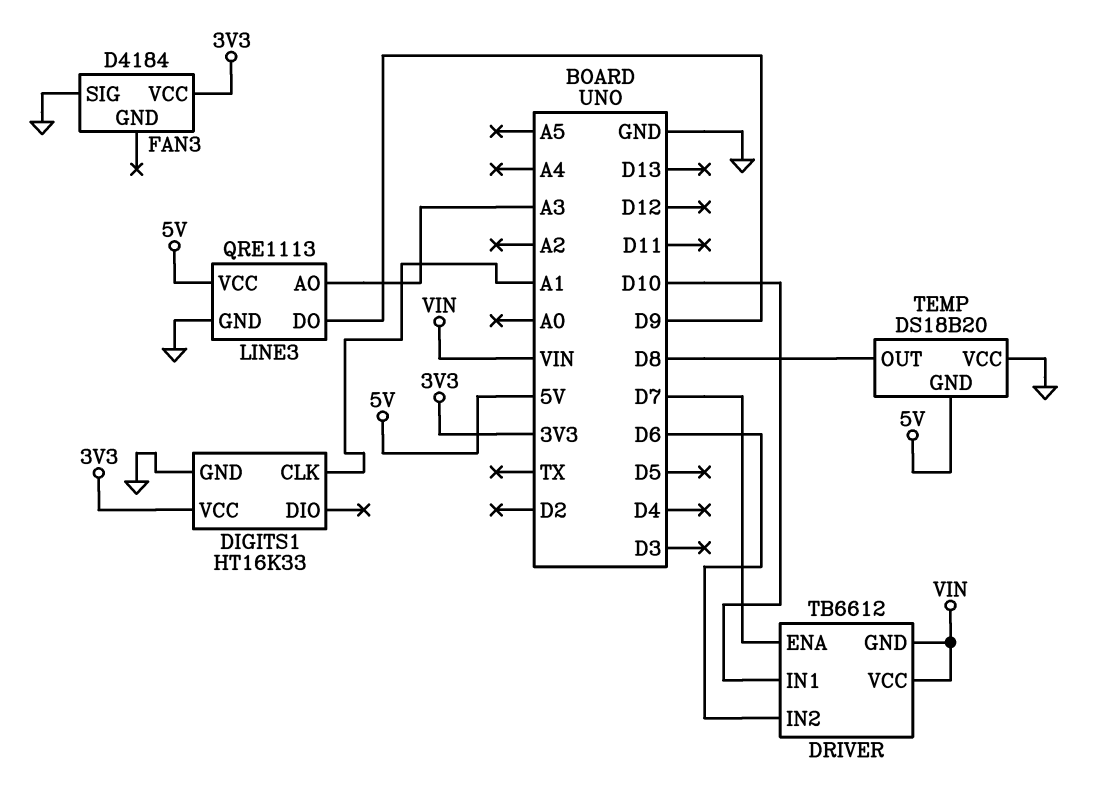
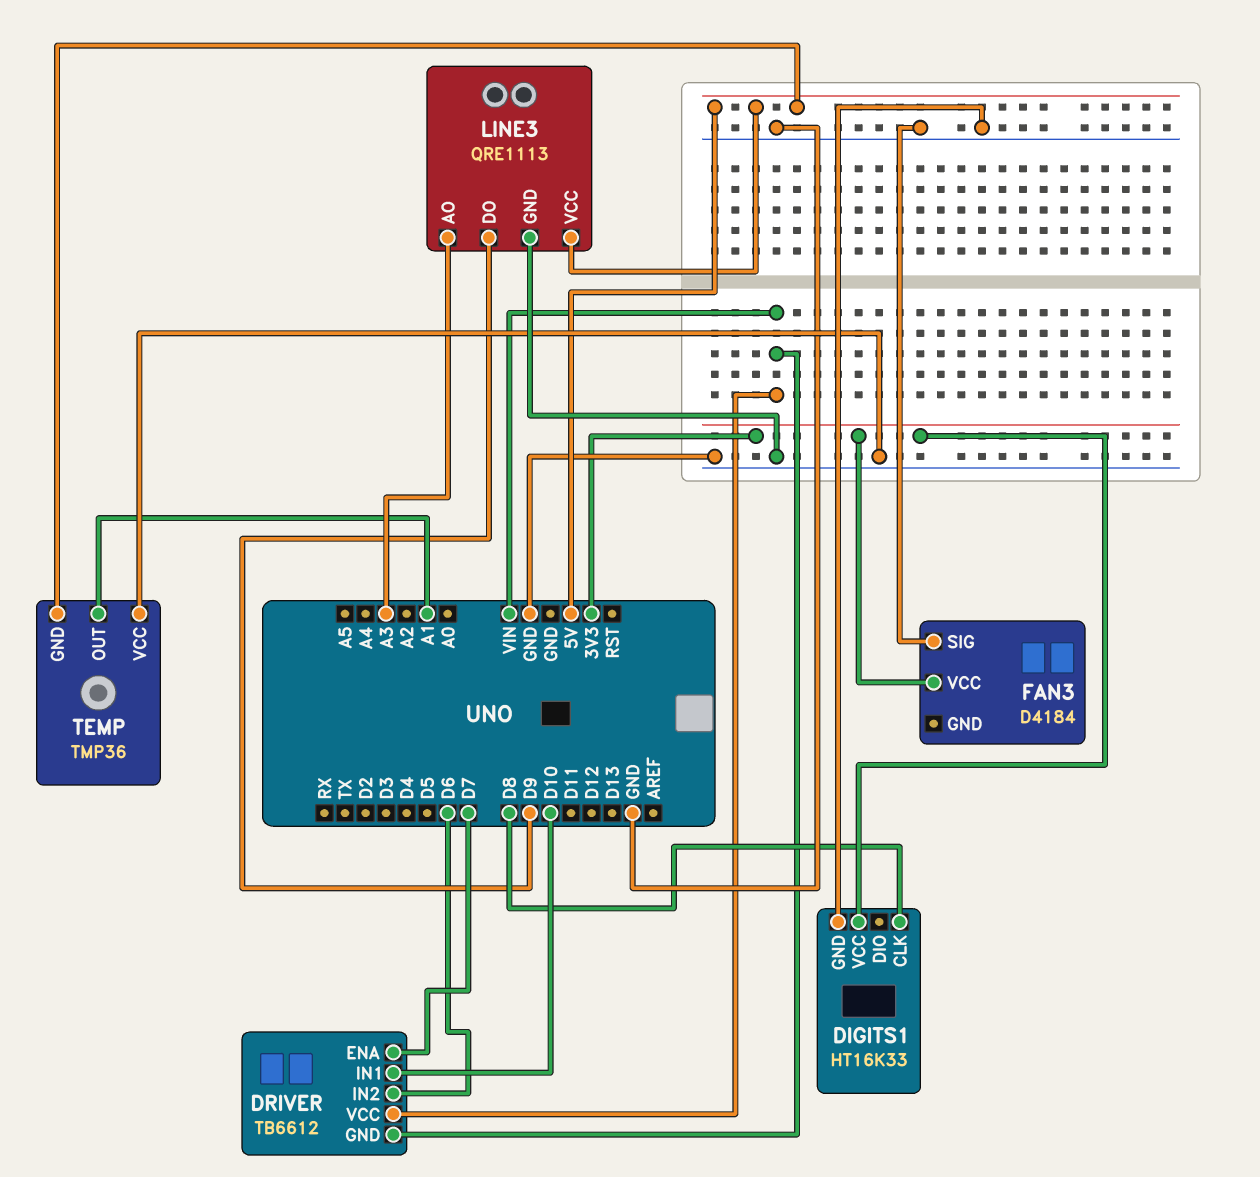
DIGITS1 pin CLK: A1 -> D8
TEMP: DS18B20 -> TMP36
TEMP pin OUT: D8 -> A1

